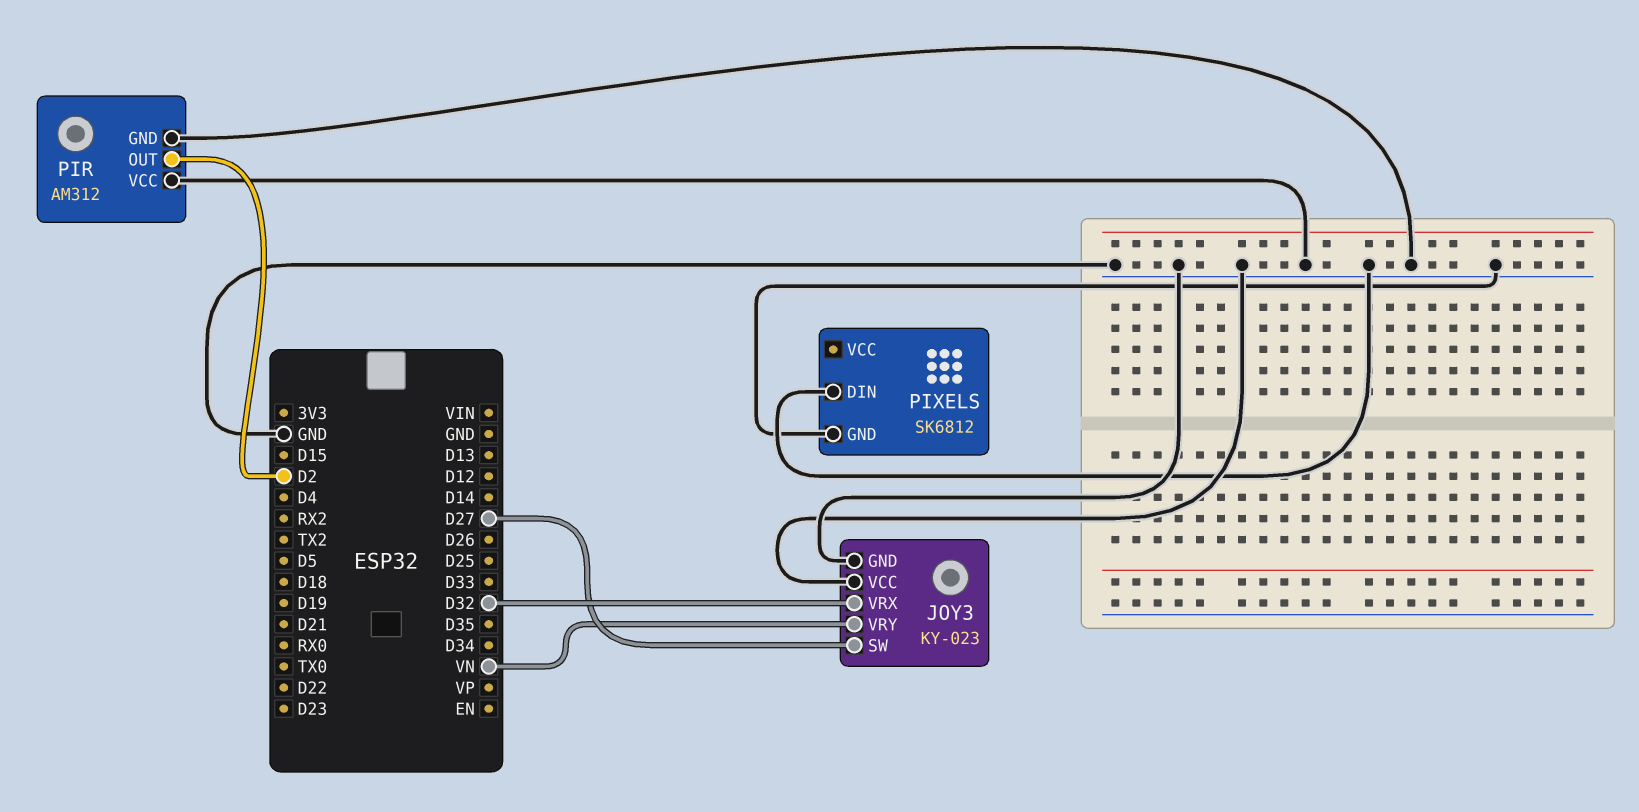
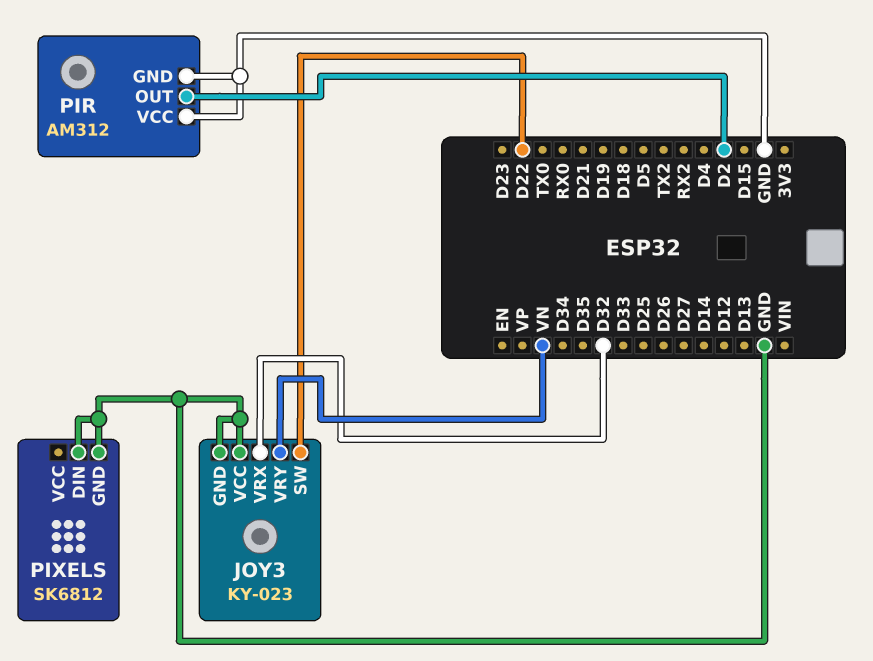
JOY3 pin SW: D27 -> D22

